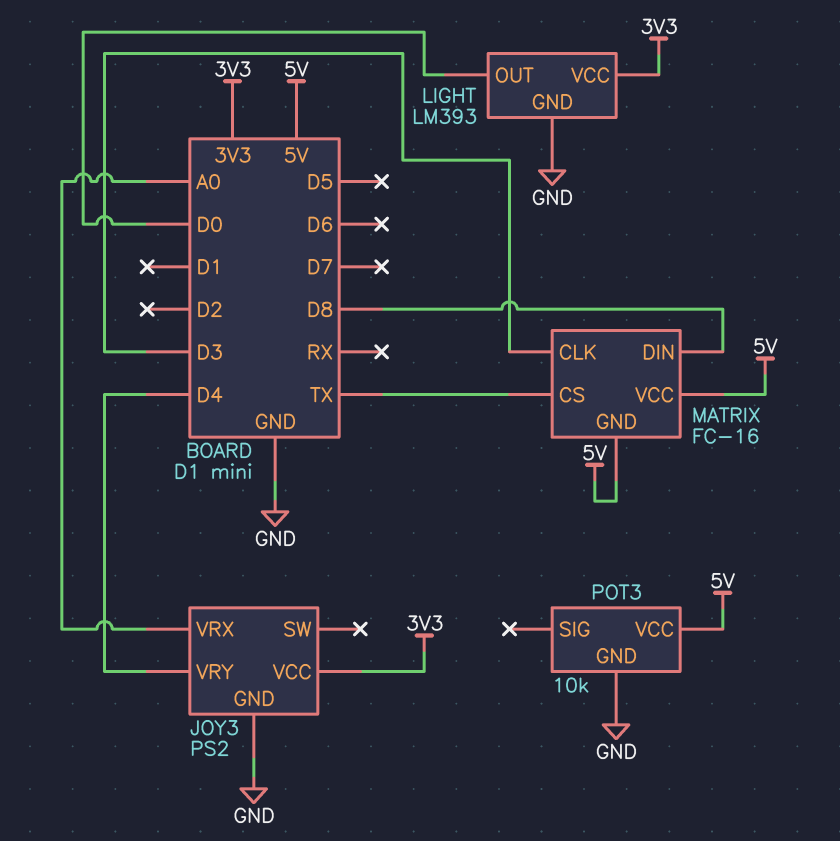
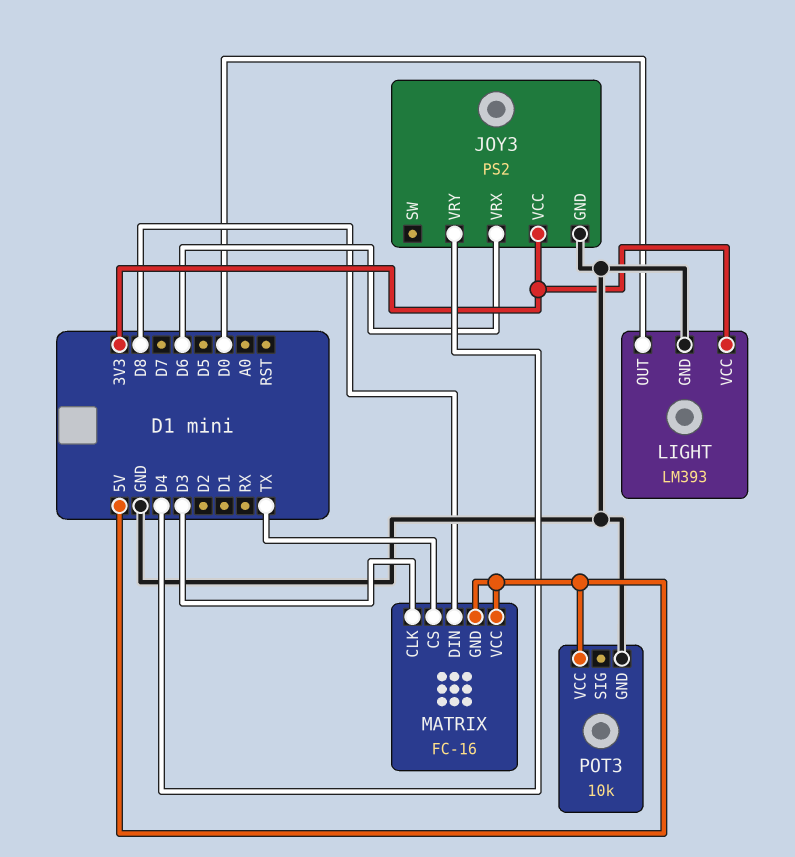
JOY3 pin VRX: A0 -> D6

